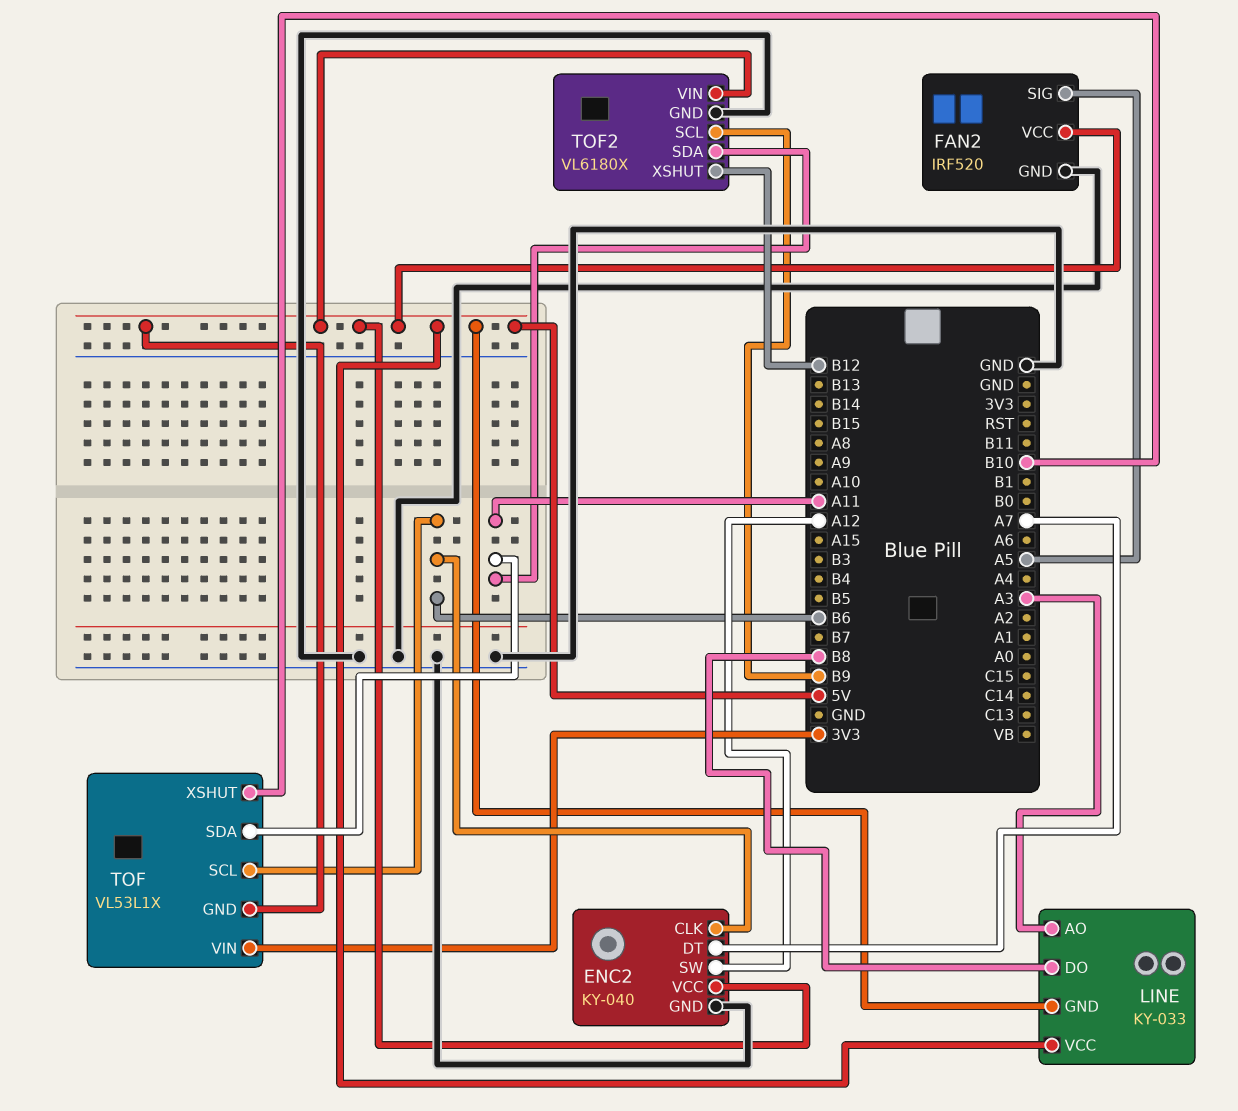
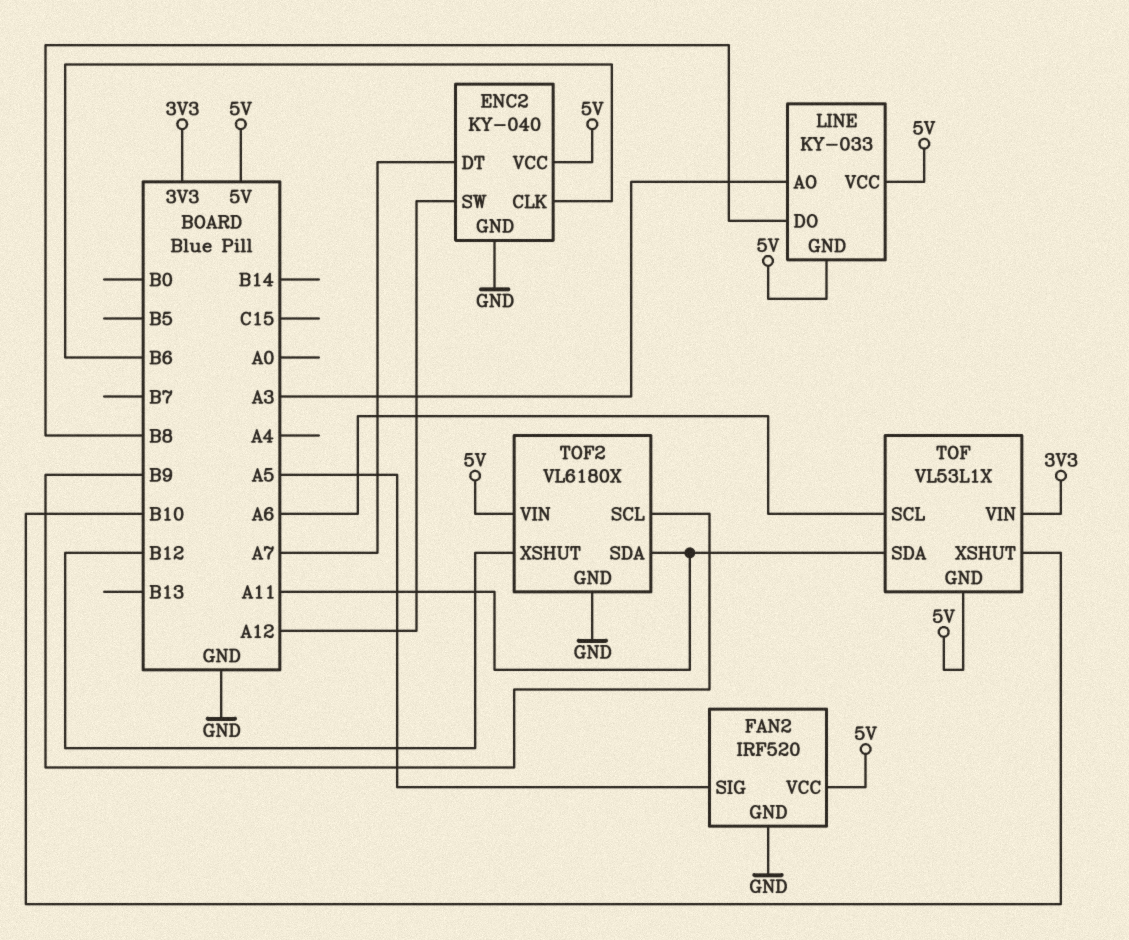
TOF pin SCL: B6 -> A6

